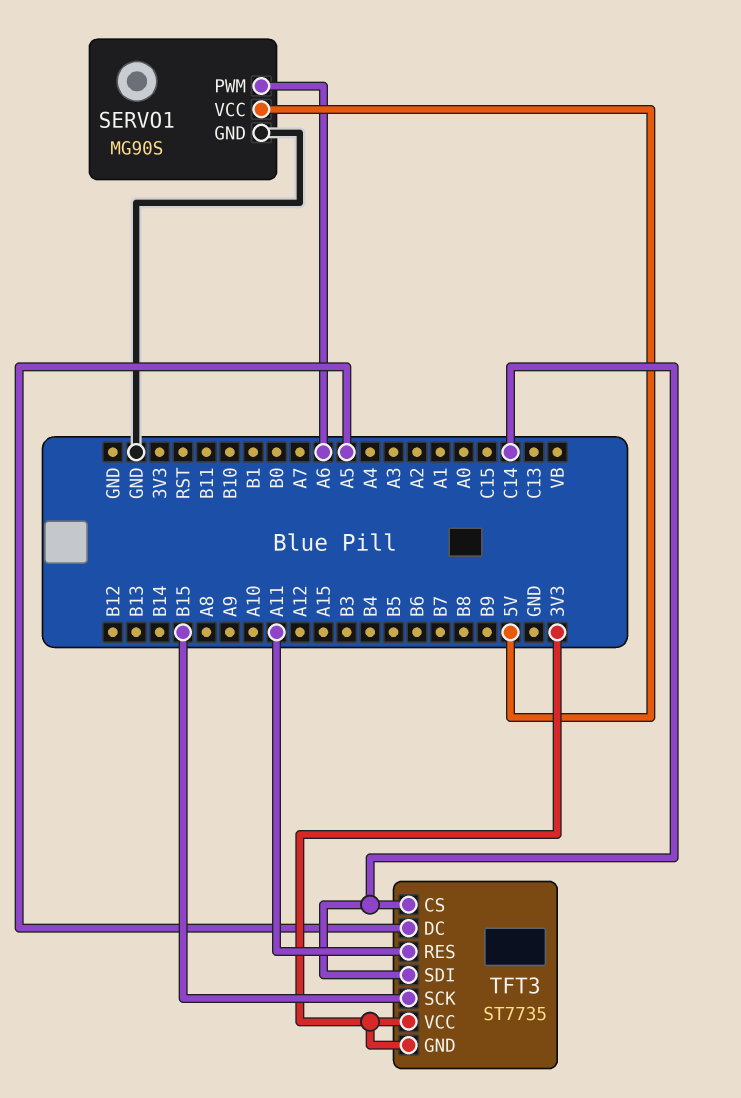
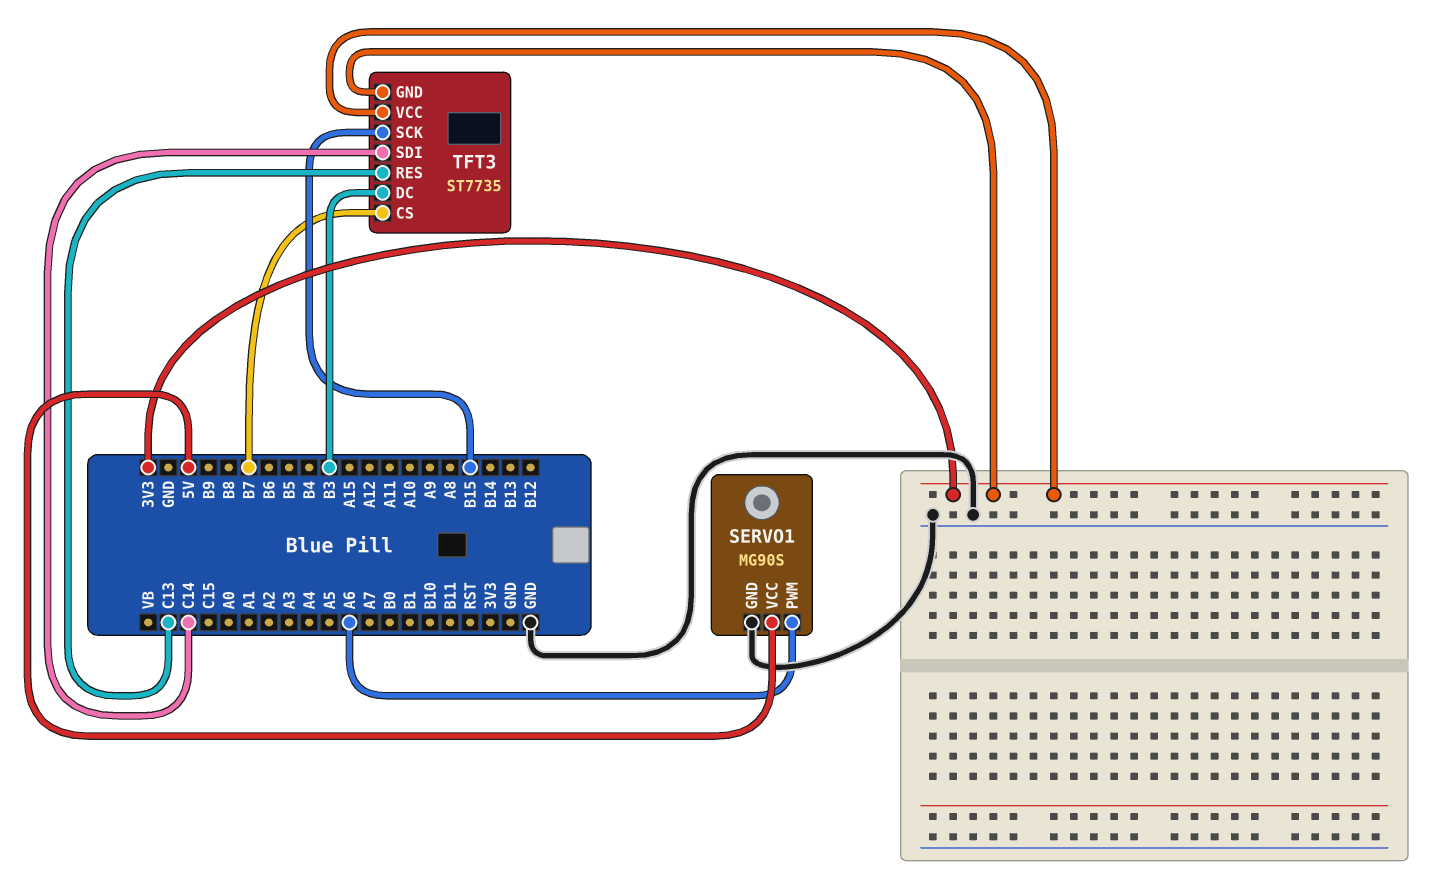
TFT3 pin CS: C14 -> B7
TFT3 pin DC: A5 -> B3
TFT3 pin RES: A11 -> C13

